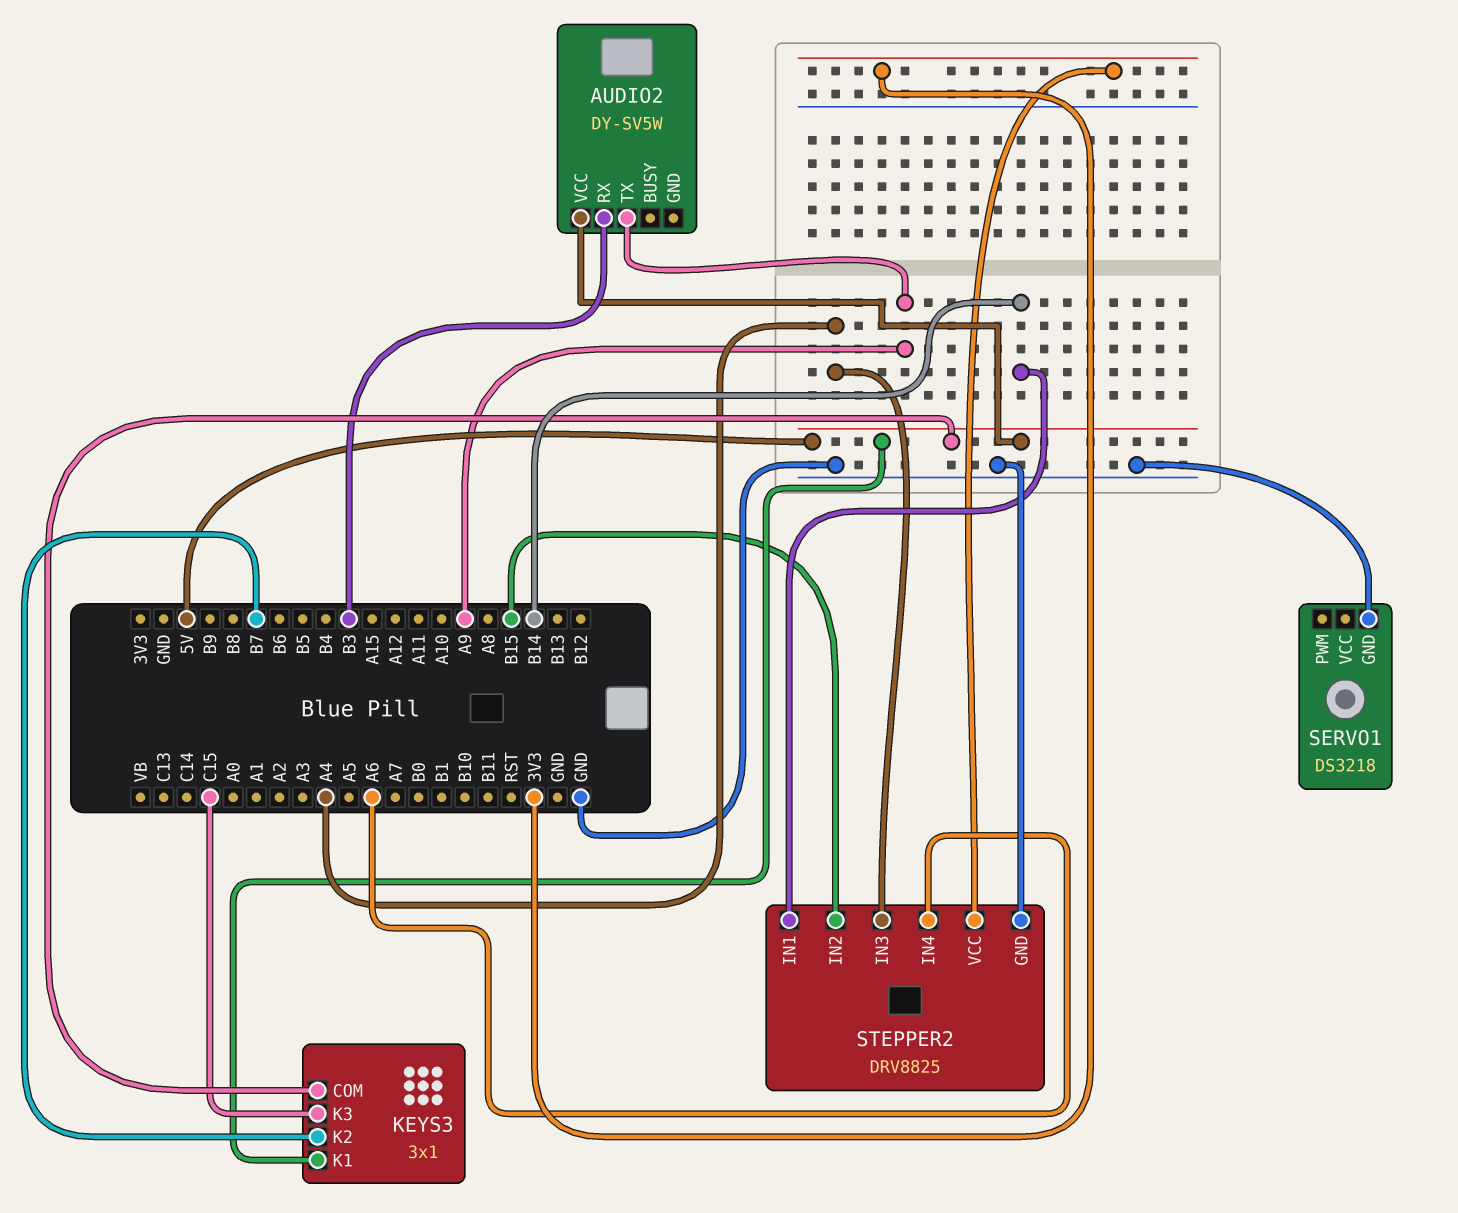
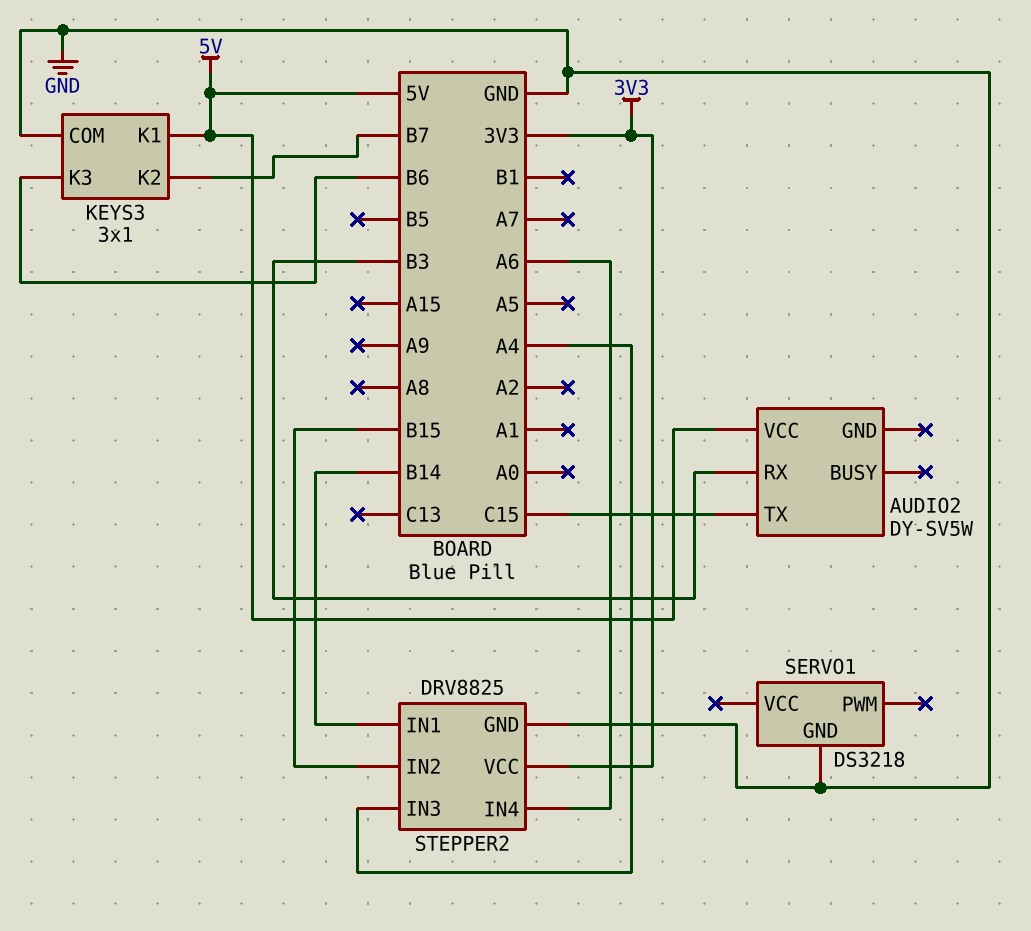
AUDIO2 pin TX: A9 -> C15
KEYS3 pin COM: 5V -> GND
KEYS3 pin K3: C15 -> B6

